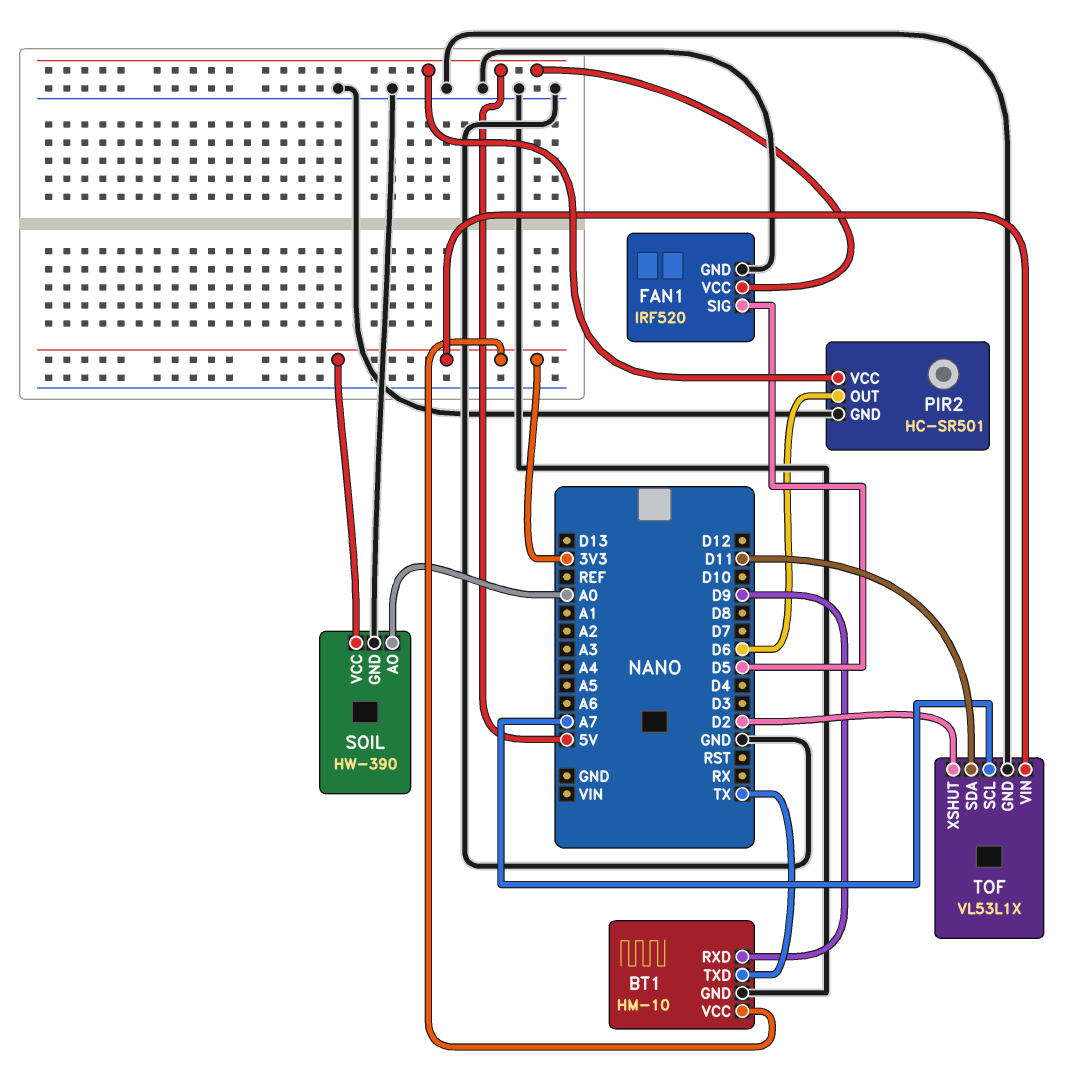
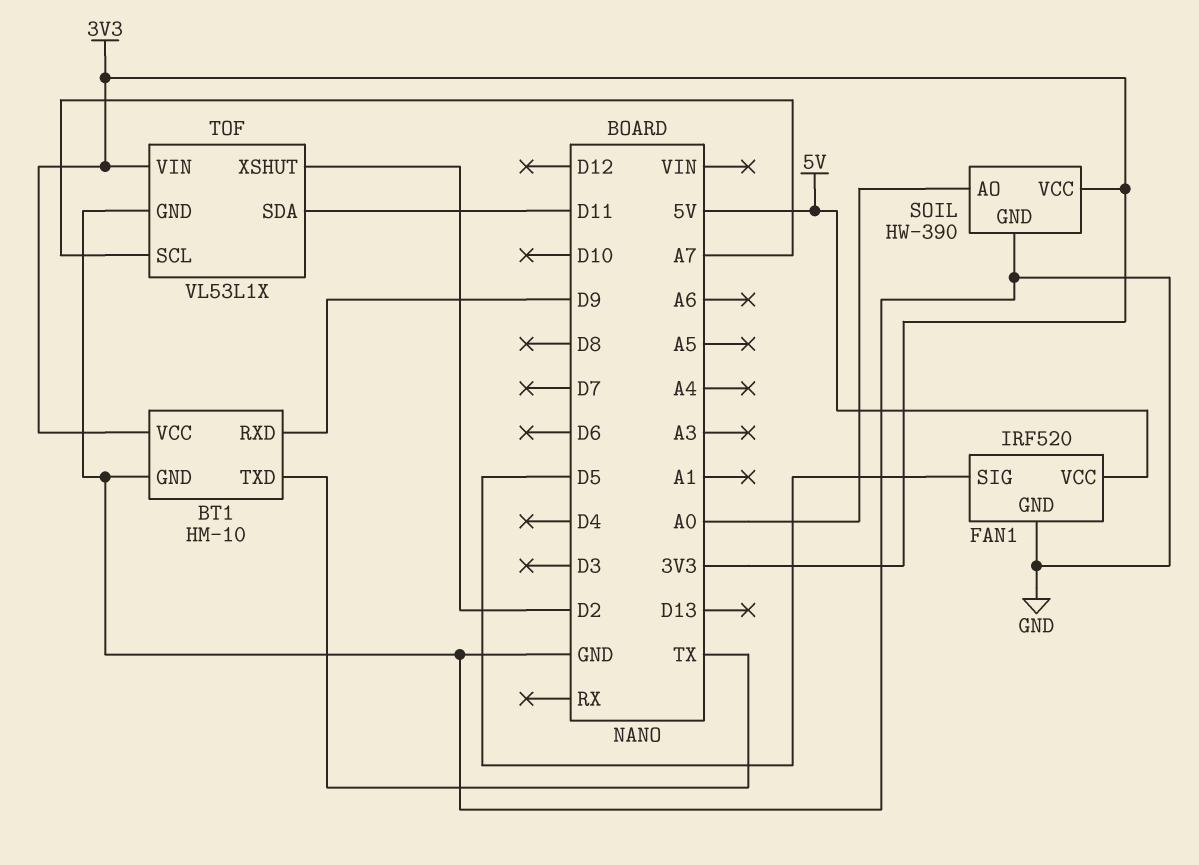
PIR2: HC-SR501 -> none
PIR2 pin GND: GND -> none
PIR2 pin OUT: D6 -> none
PIR2 pin VCC: 5V -> none

